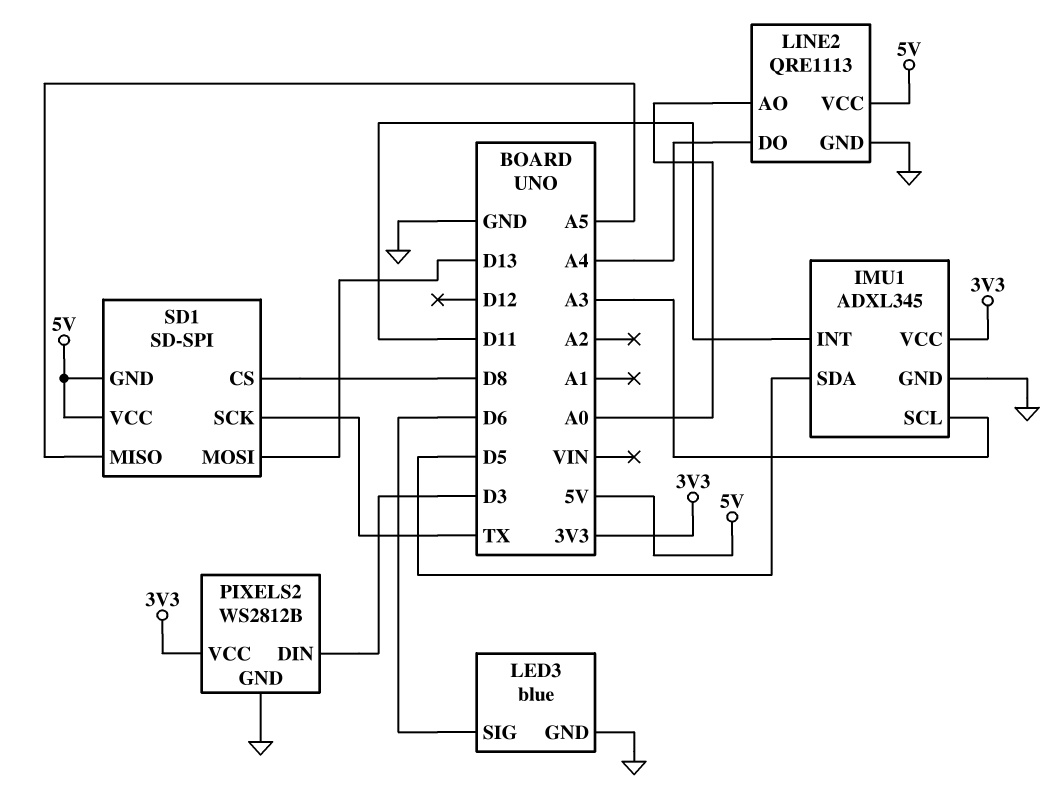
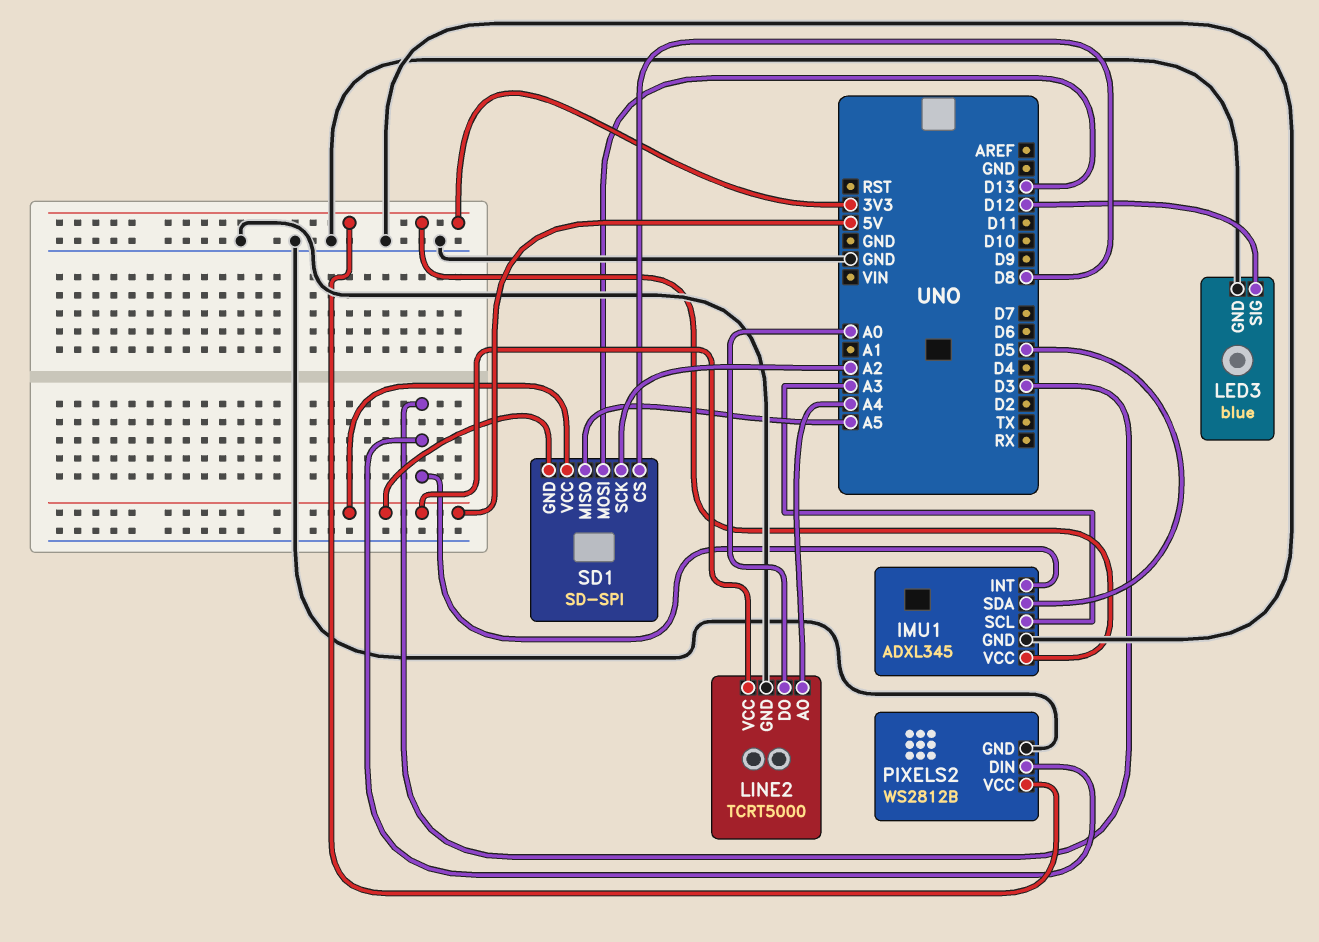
IMU1 pin INT: D11 -> D3
LED3 pin SIG: D6 -> D12
LINE2: QRE1113 -> TCRT5000
LINE2 pin AO: A0 -> A4
LINE2 pin DO: A4 -> A0
SD1 pin SCK: TX -> A2

